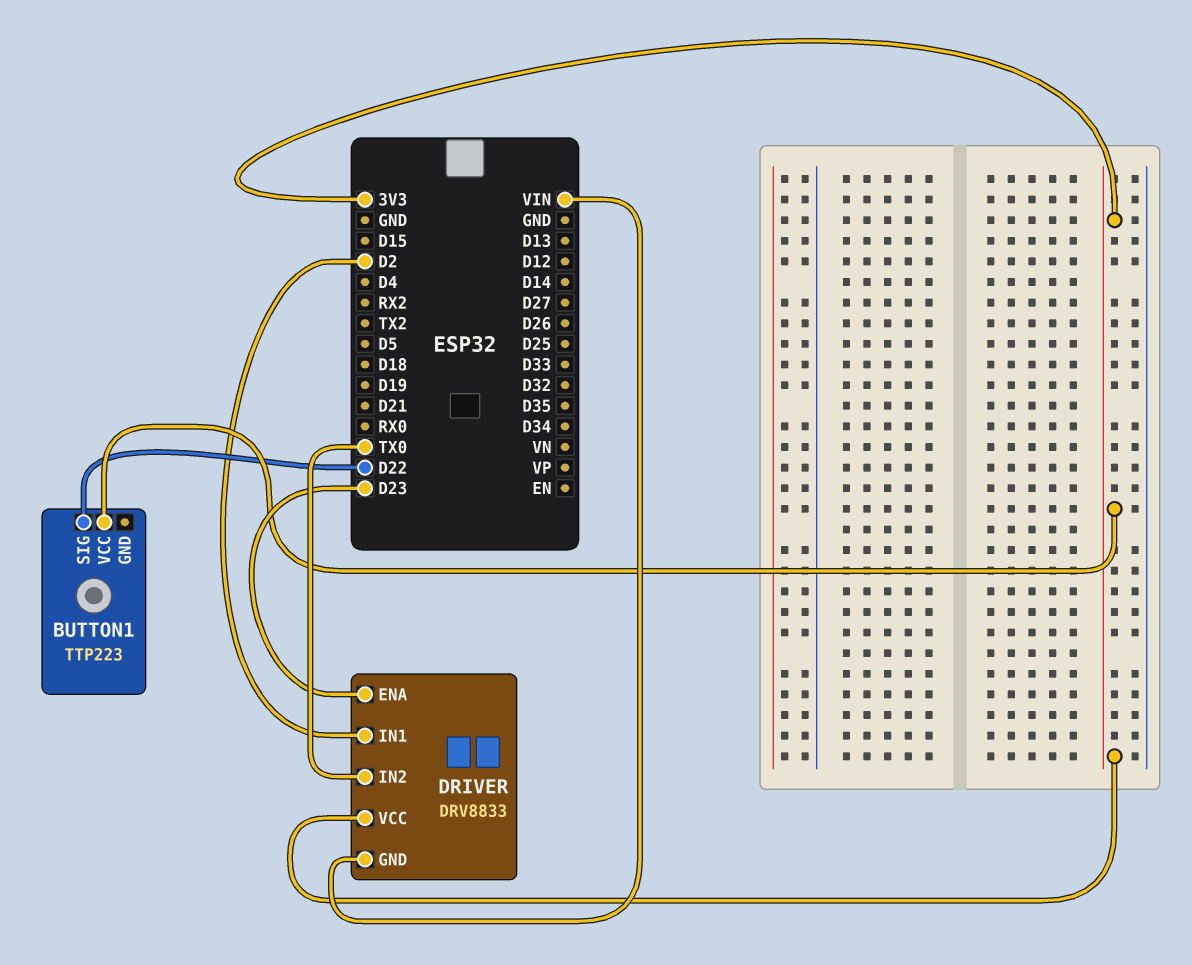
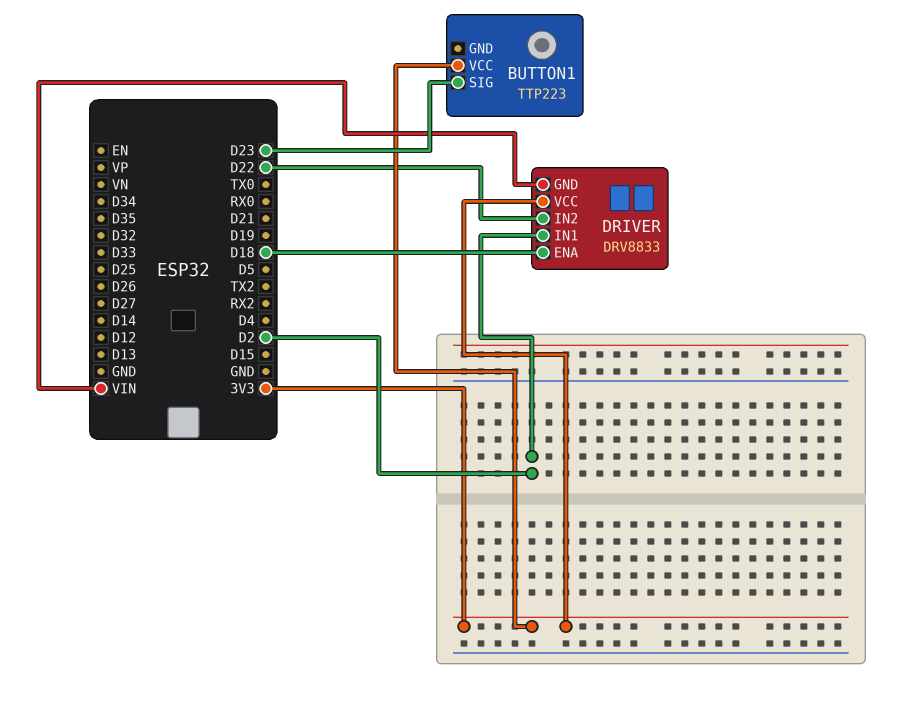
BUTTON1 pin SIG: D22 -> D23
DRIVER pin ENA: D23 -> D18
DRIVER pin IN2: TX0 -> D22

